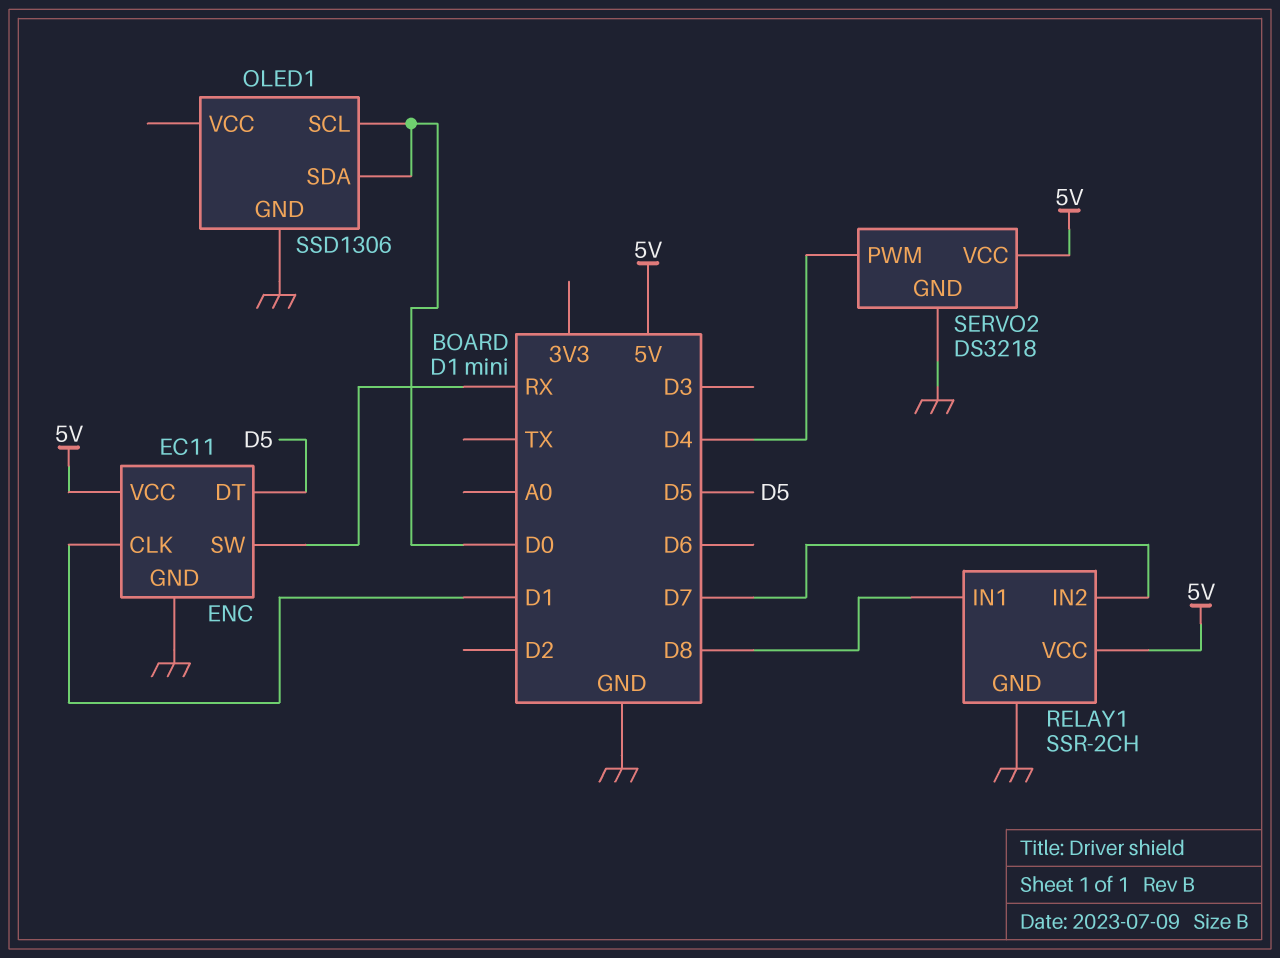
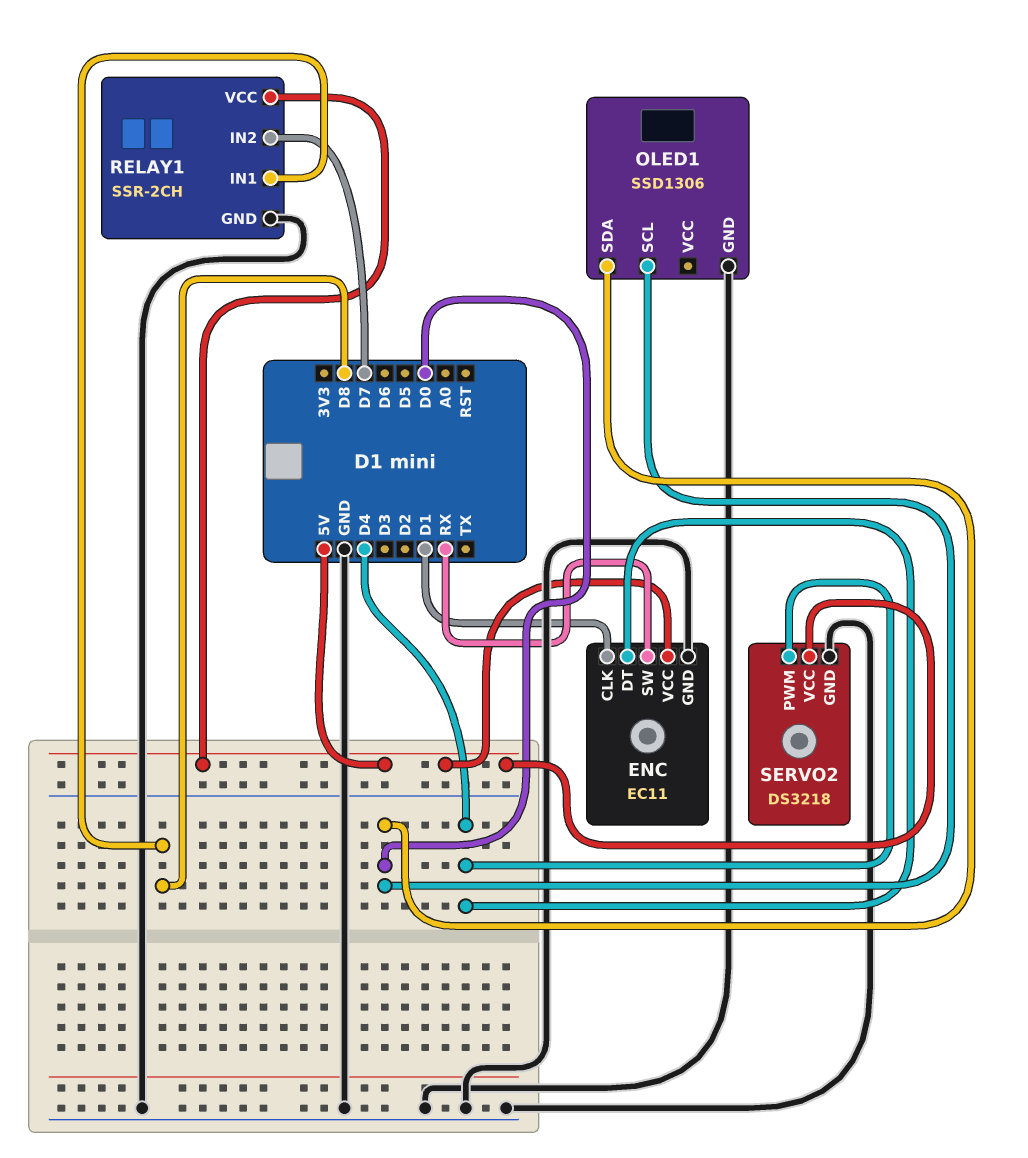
ENC pin DT: D5 -> D4

